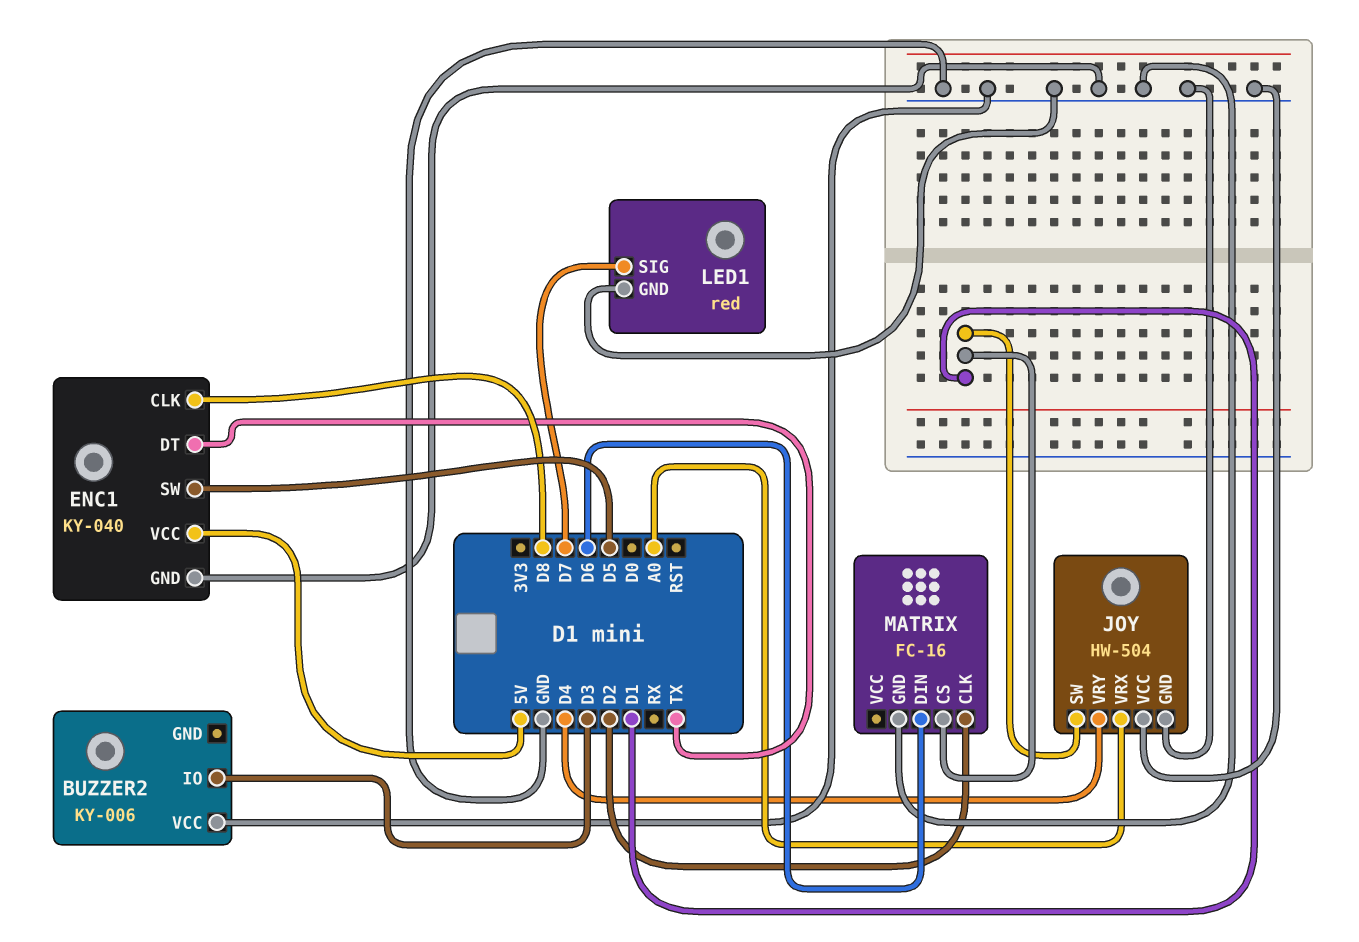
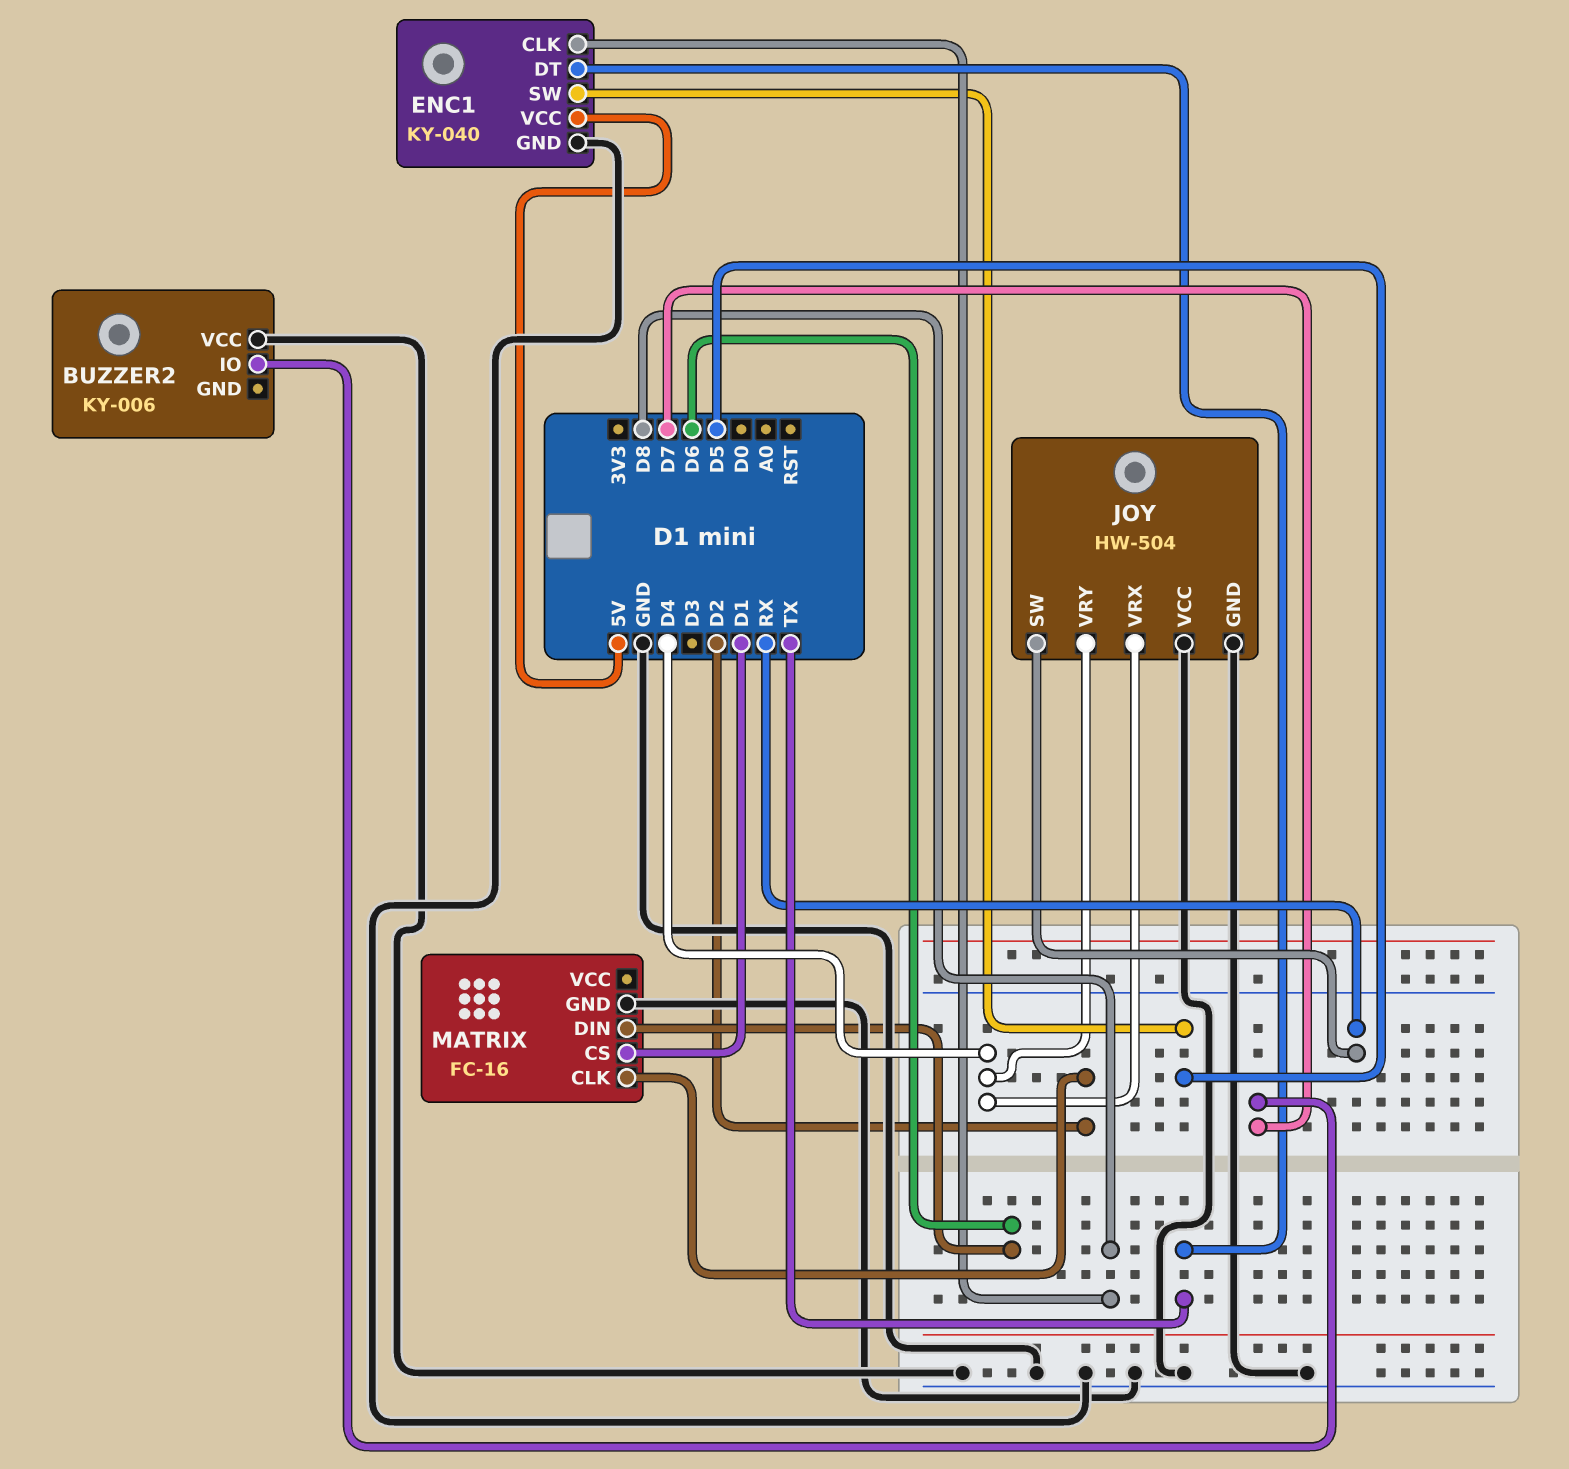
BUZZER2 pin IO: D3 -> D7
JOY pin SW: D1 -> RX
JOY pin VRX: A0 -> D4
LED1: red -> none
LED1 pin GND: GND -> none
LED1 pin SIG: D7 -> none

